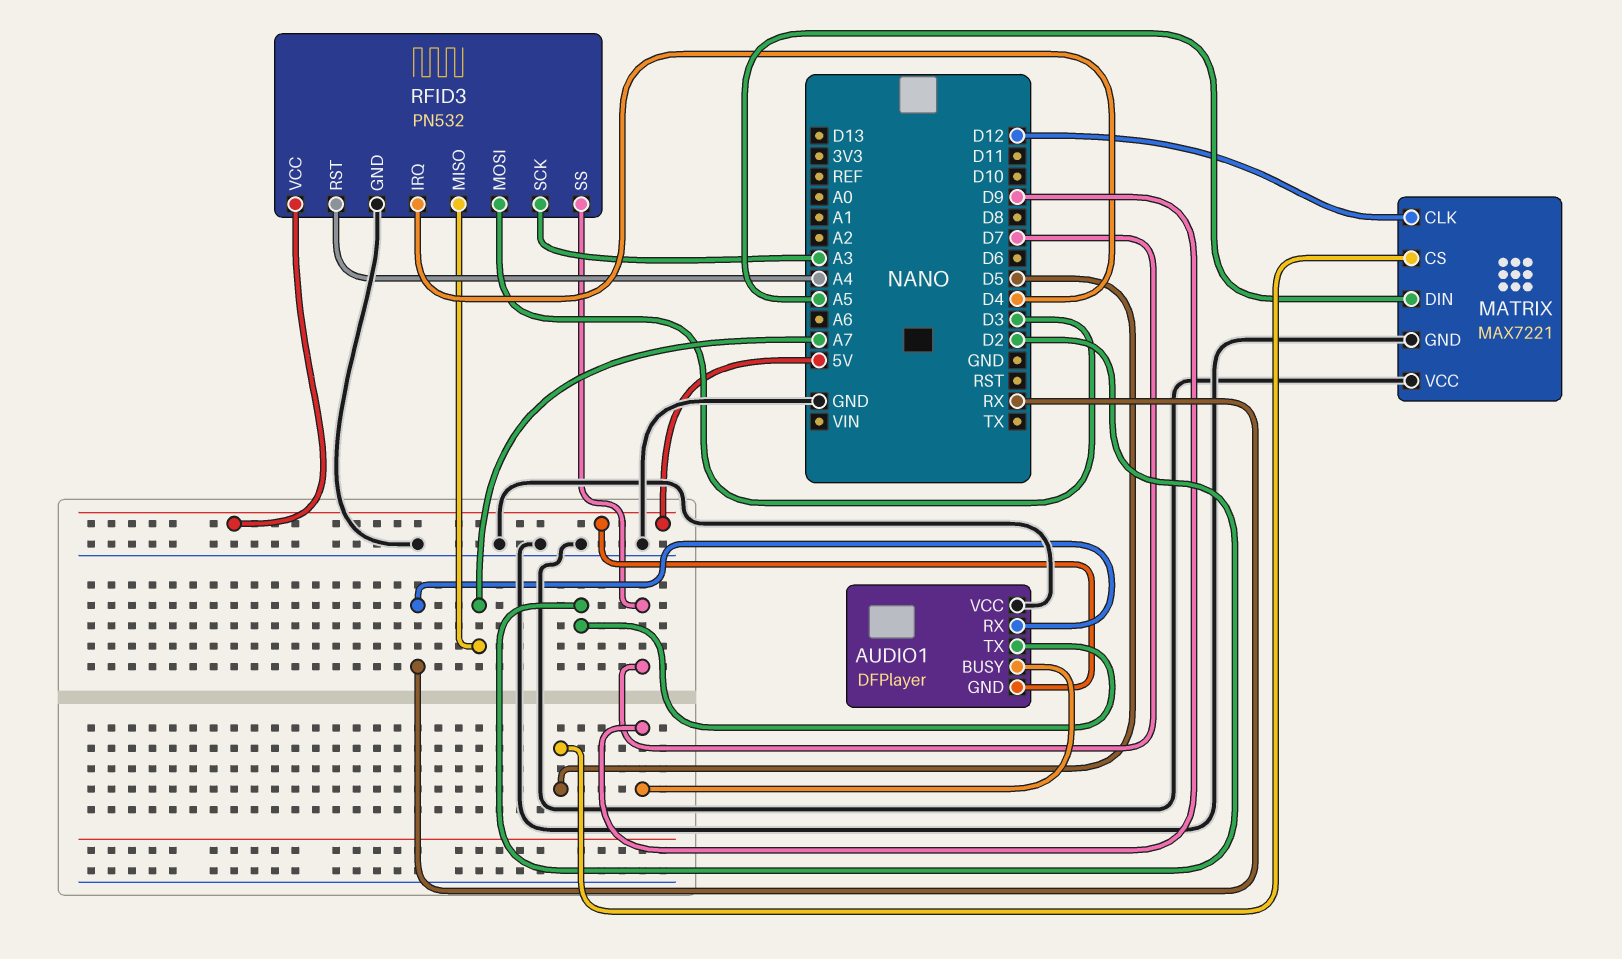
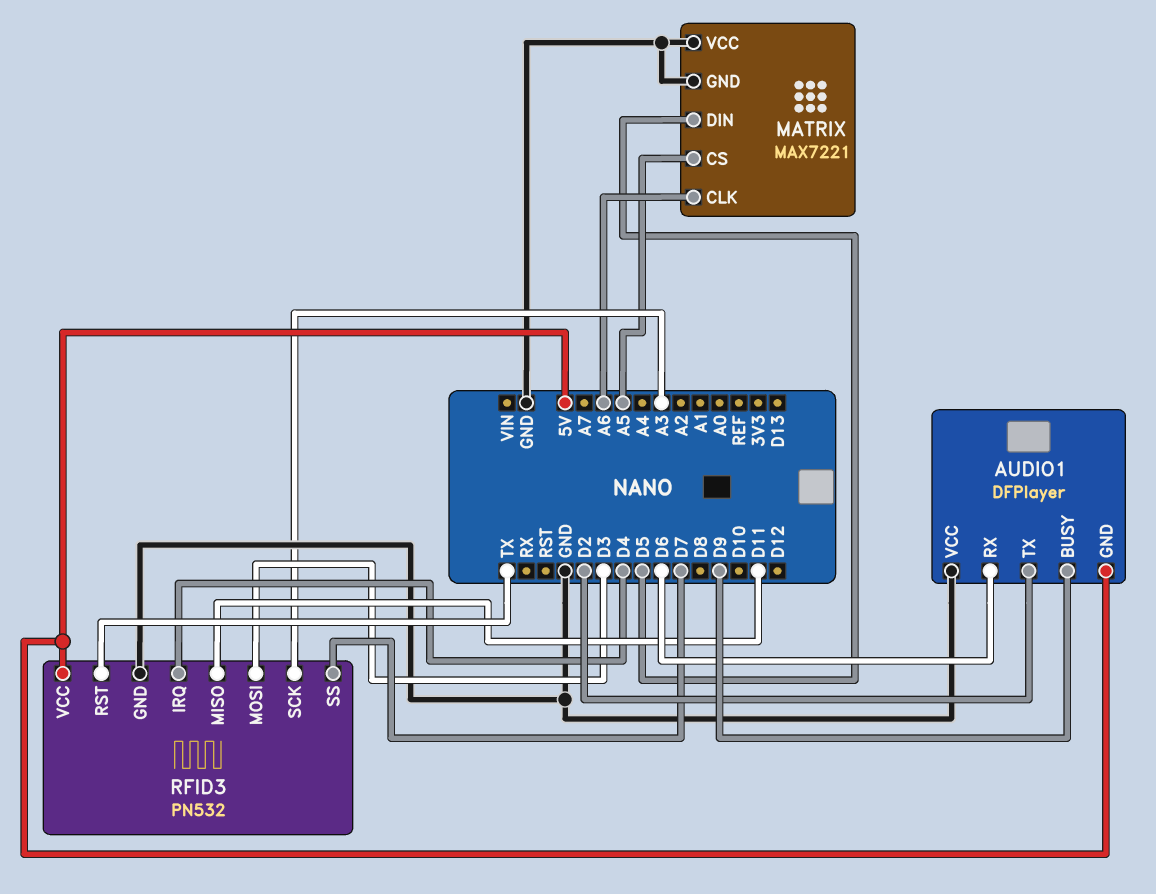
AUDIO1 pin RX: RX -> D6
MATRIX pin CLK: D12 -> A6
MATRIX pin CS: D5 -> A5
MATRIX pin DIN: A5 -> D5
RFID3 pin MISO: A7 -> D11
RFID3 pin RST: A4 -> TX

